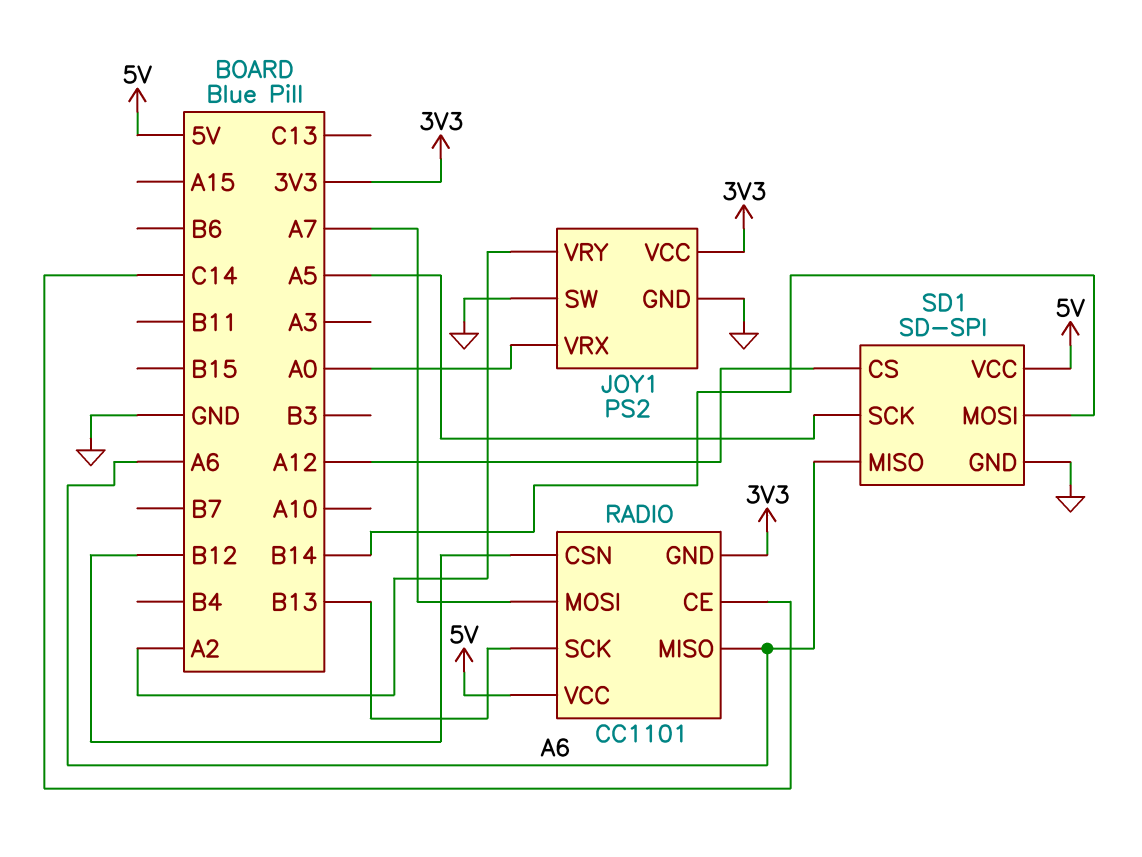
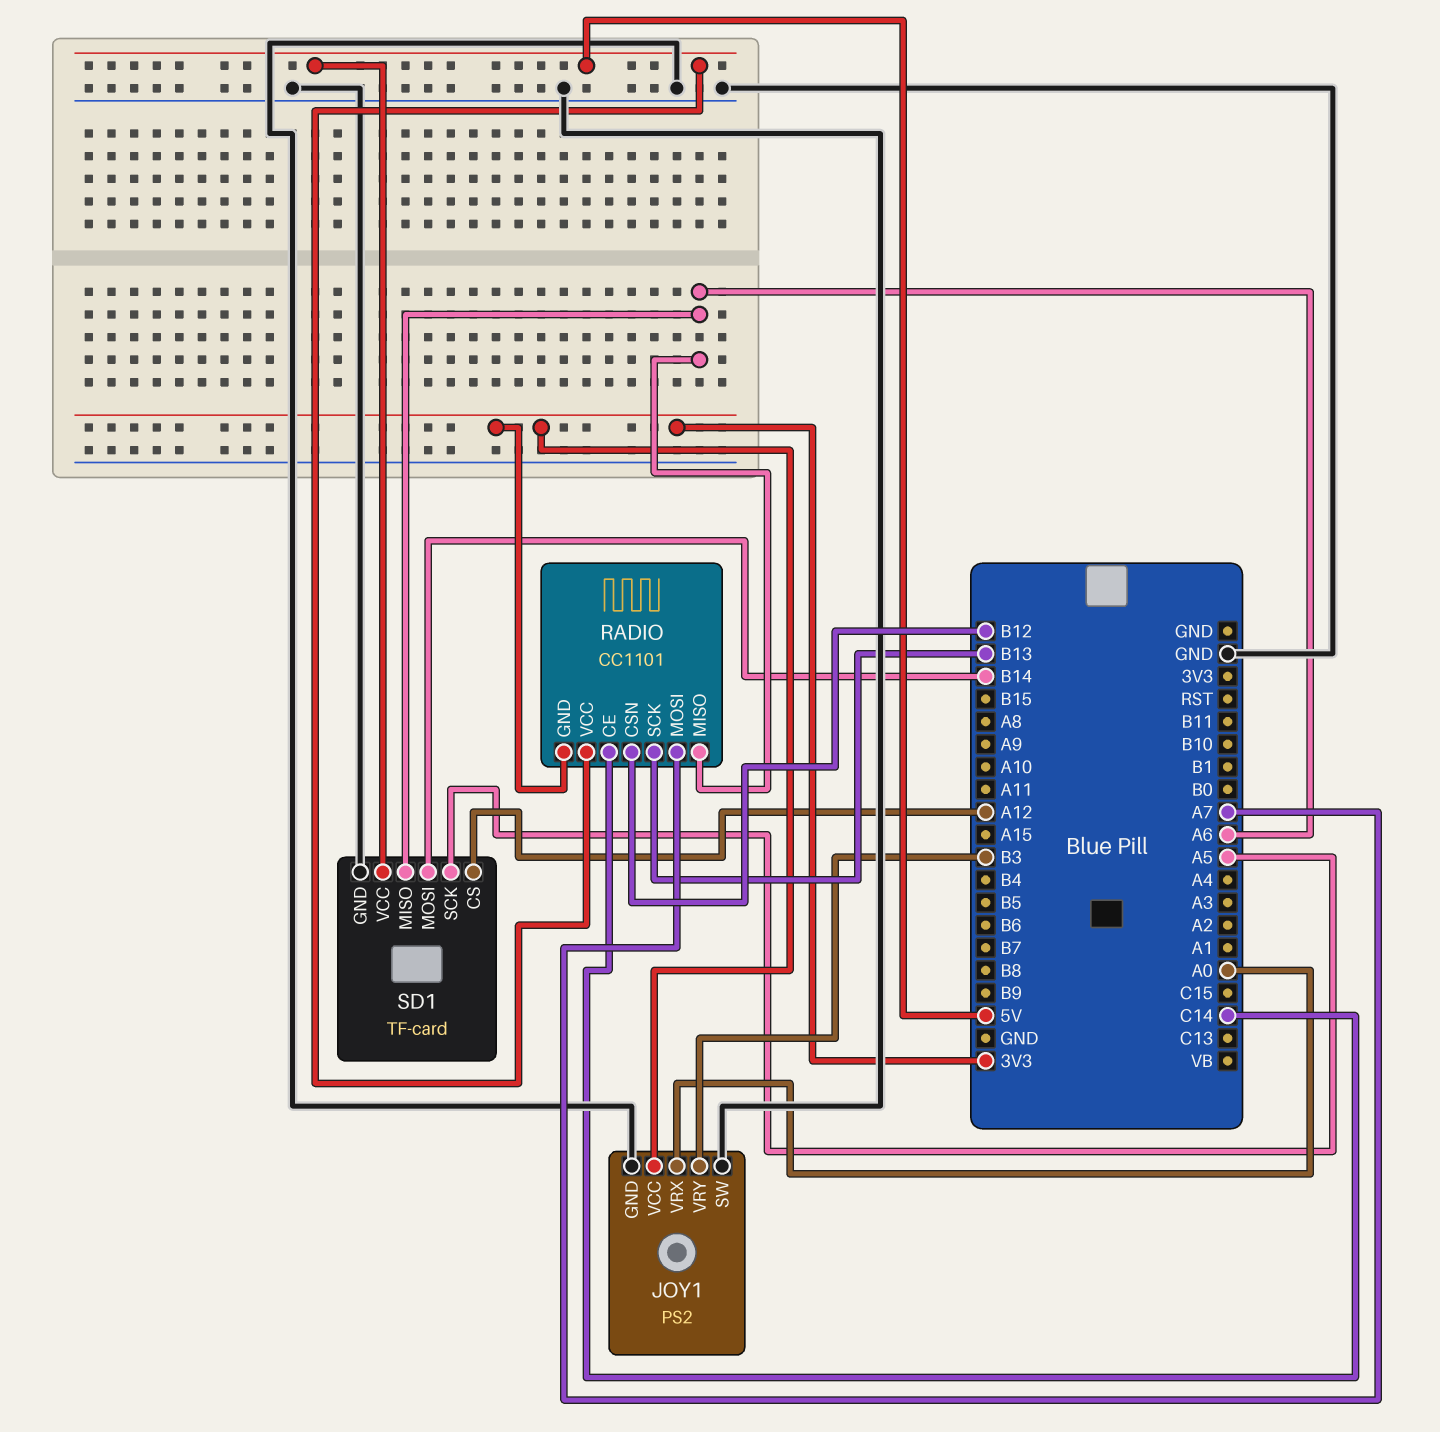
JOY1 pin VRY: A2 -> B3
SD1: SD-SPI -> TF-card

